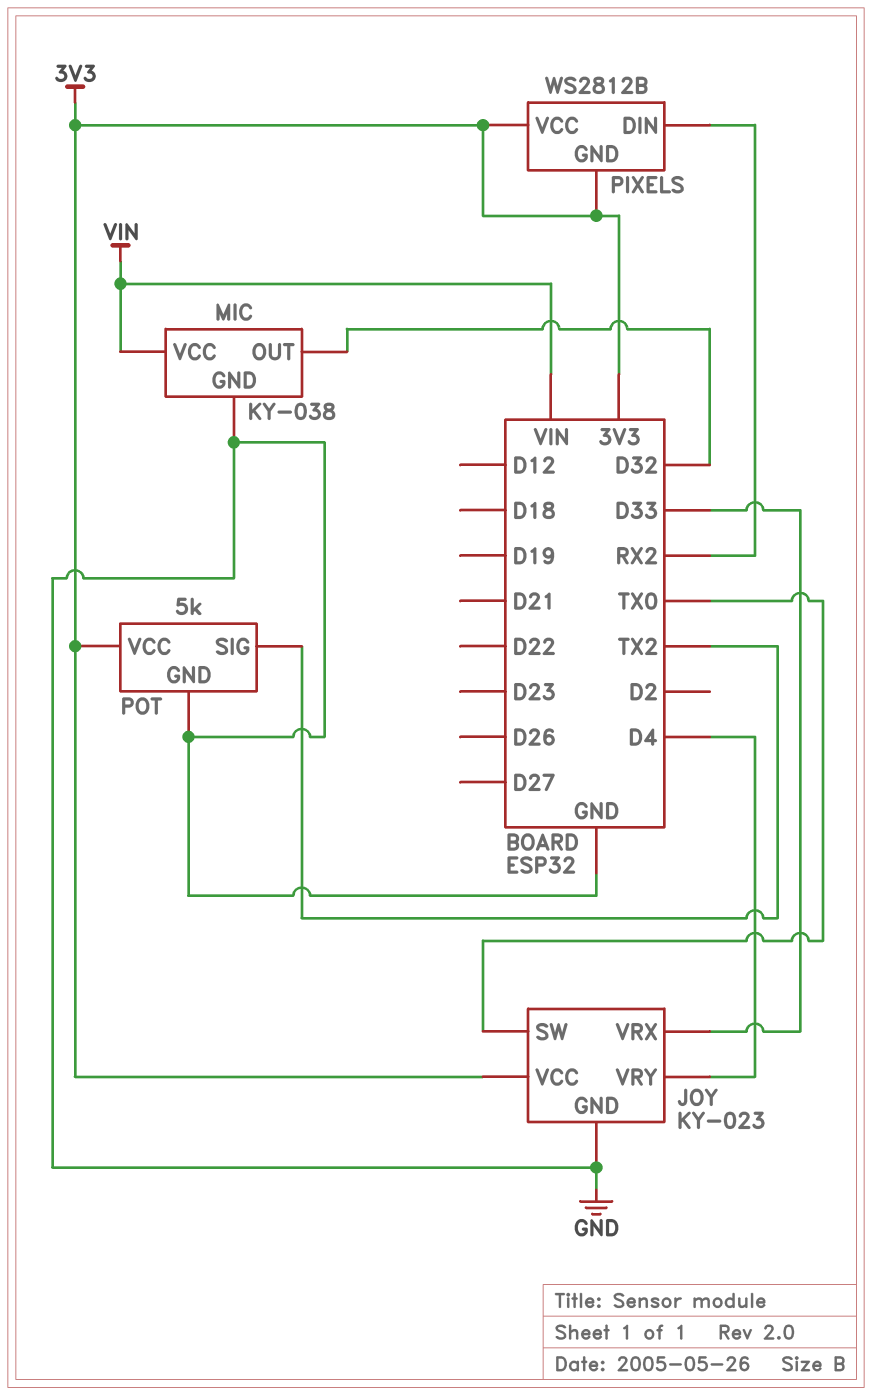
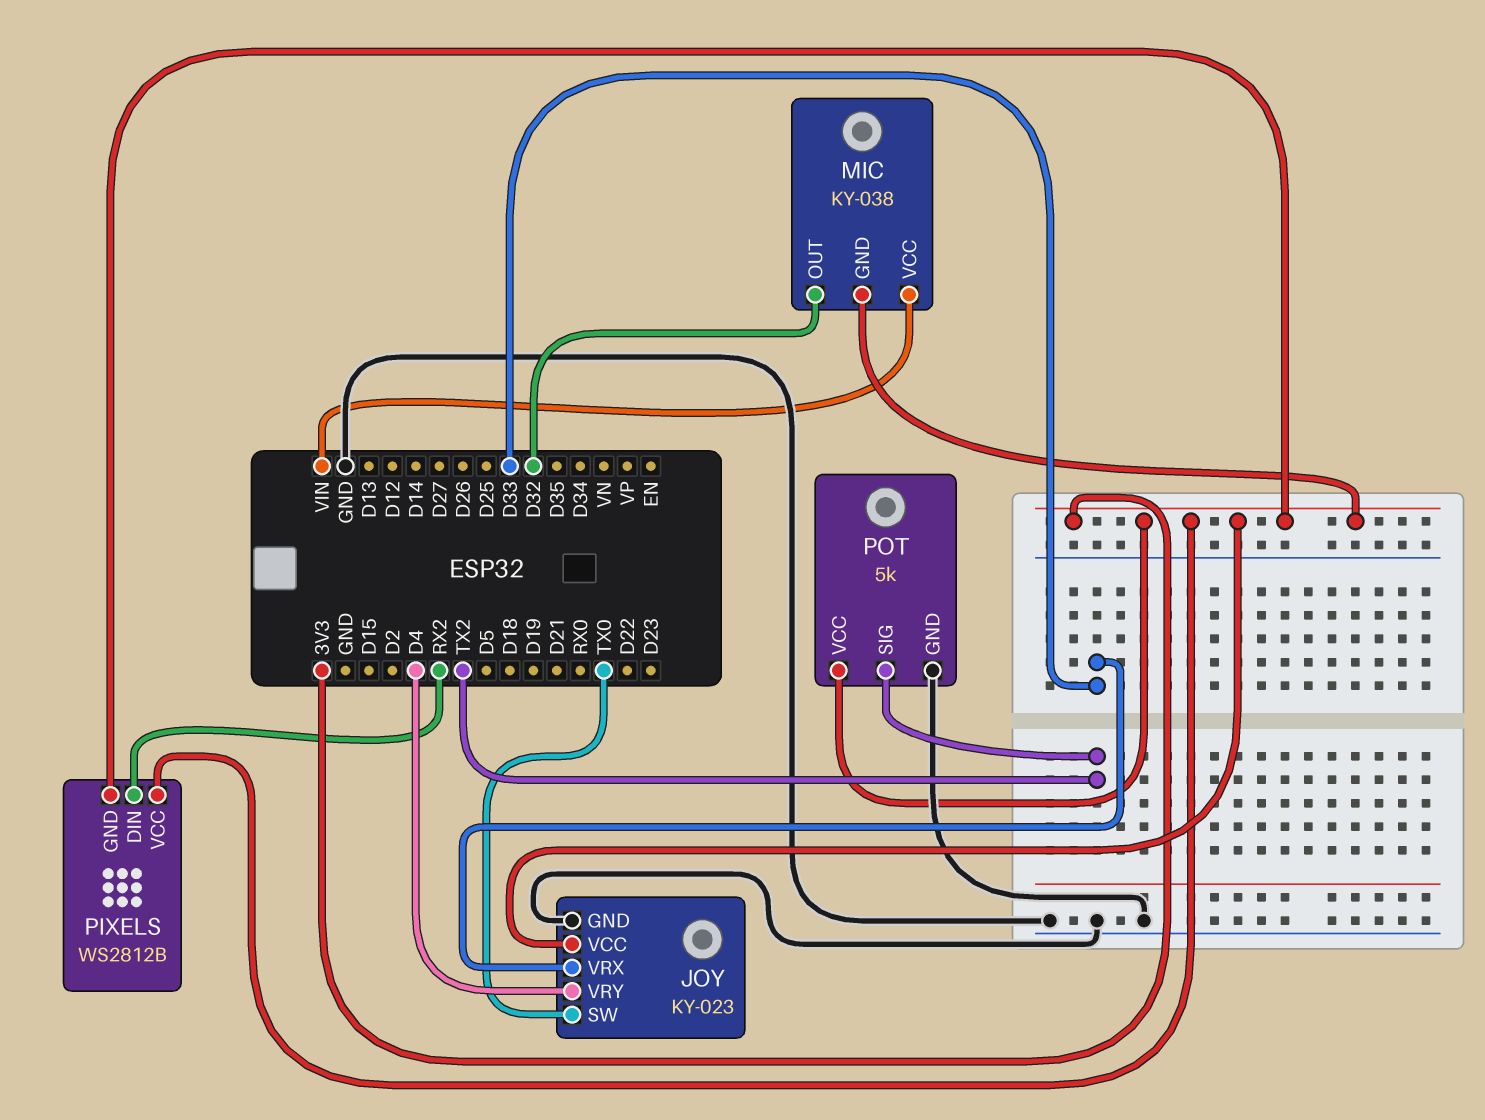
MIC pin GND: GND -> 3V3

